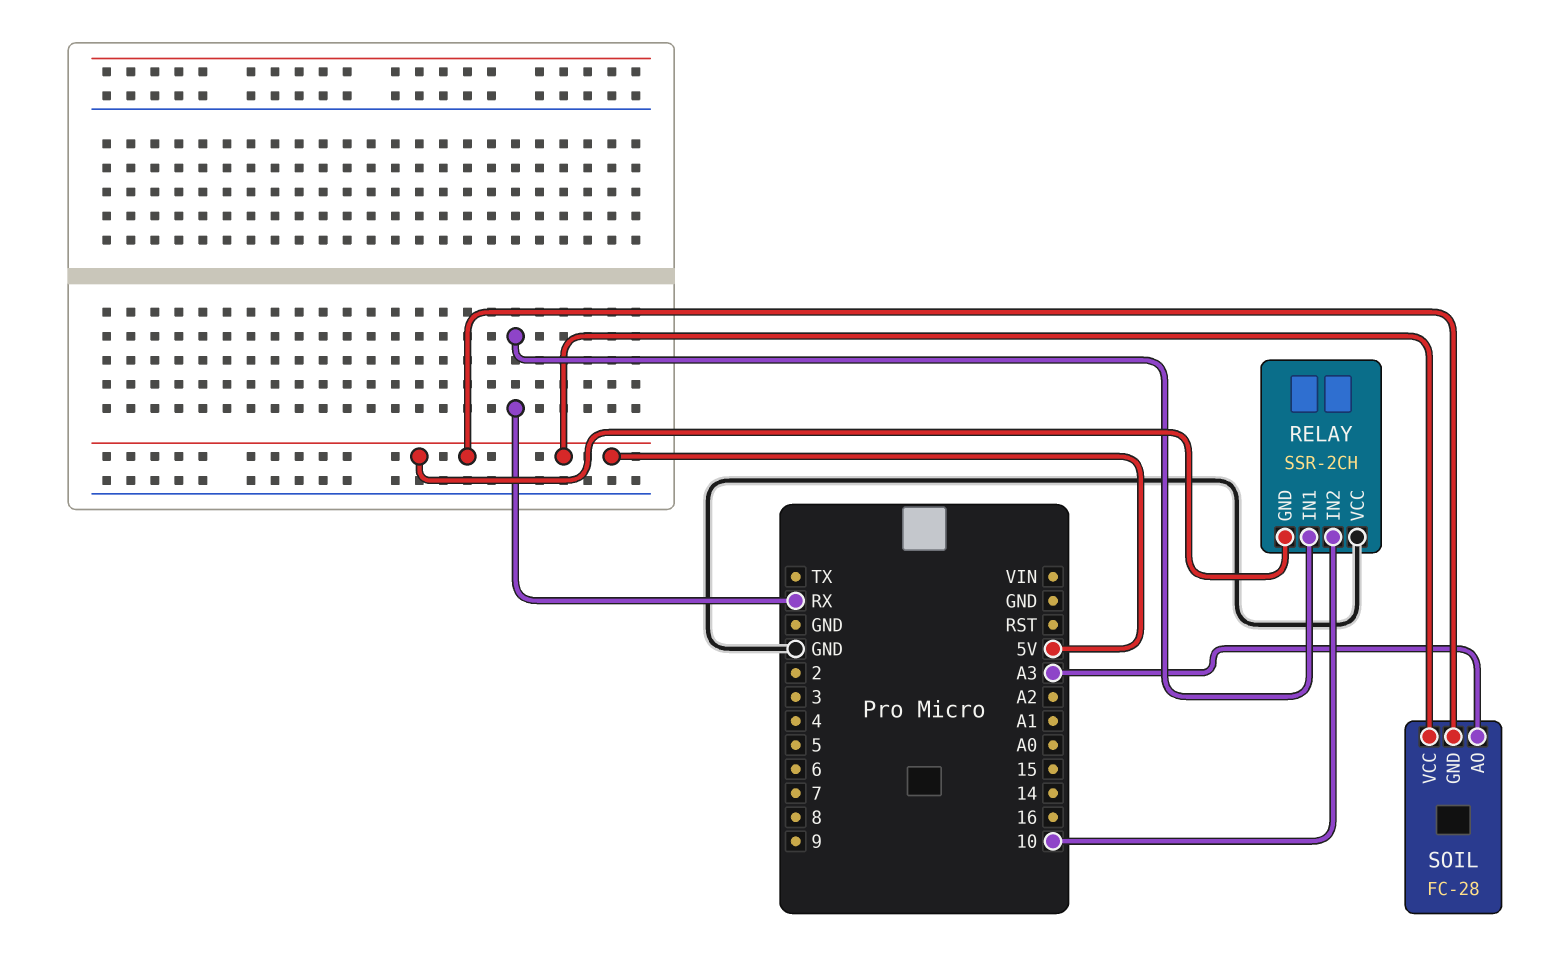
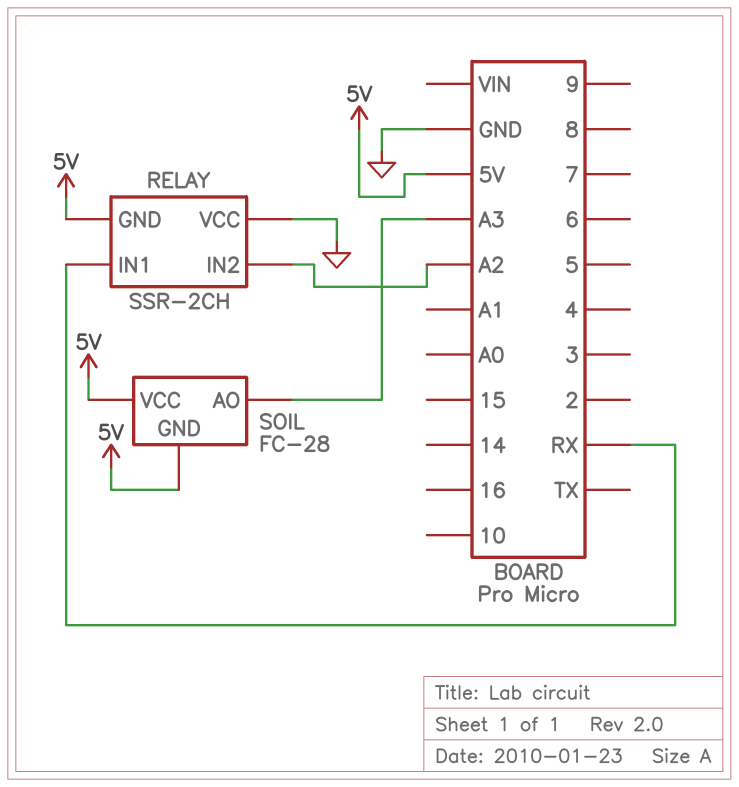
RELAY pin IN2: 10 -> A2

